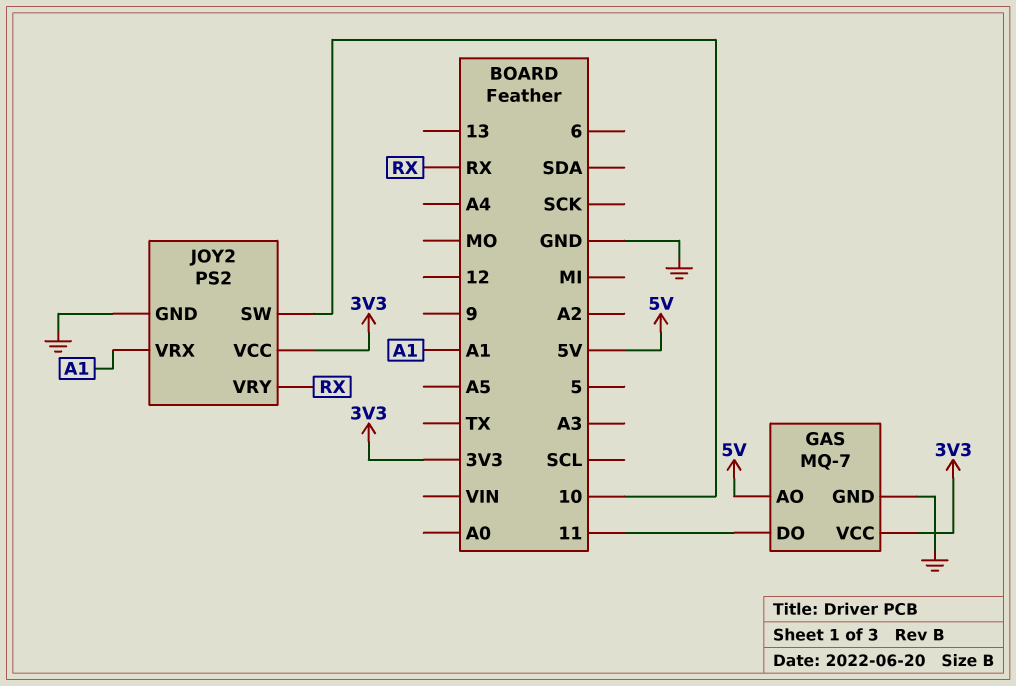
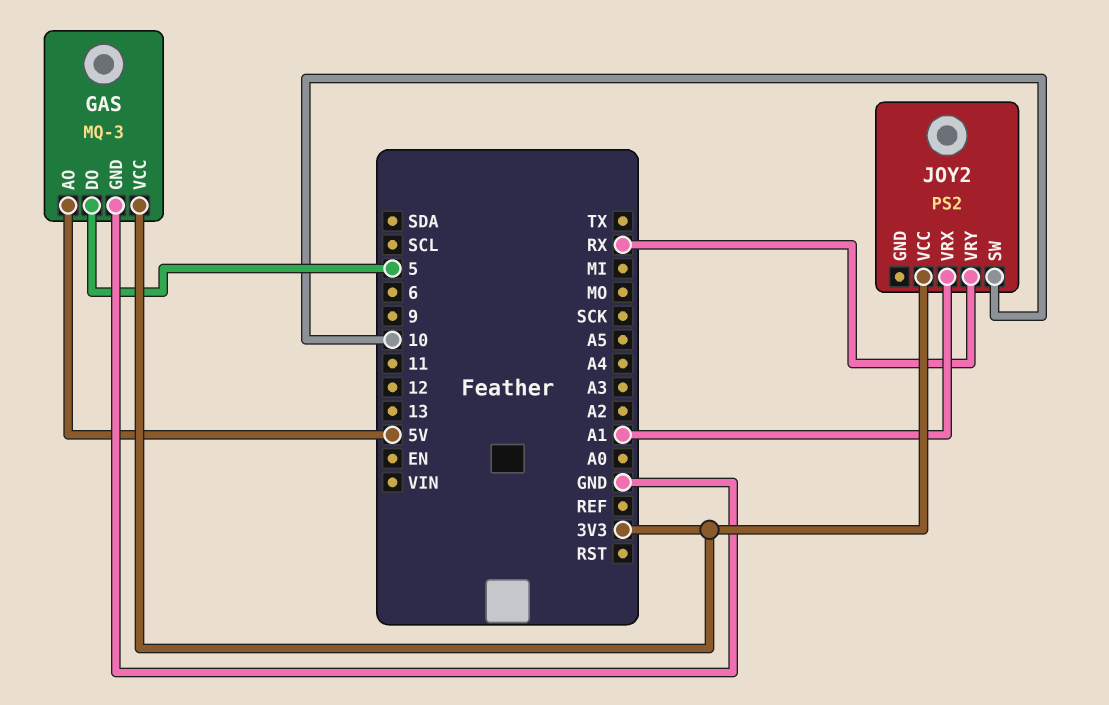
GAS: MQ-7 -> MQ-3
GAS pin DO: 11 -> 5
JOY2 pin GND: GND -> none

